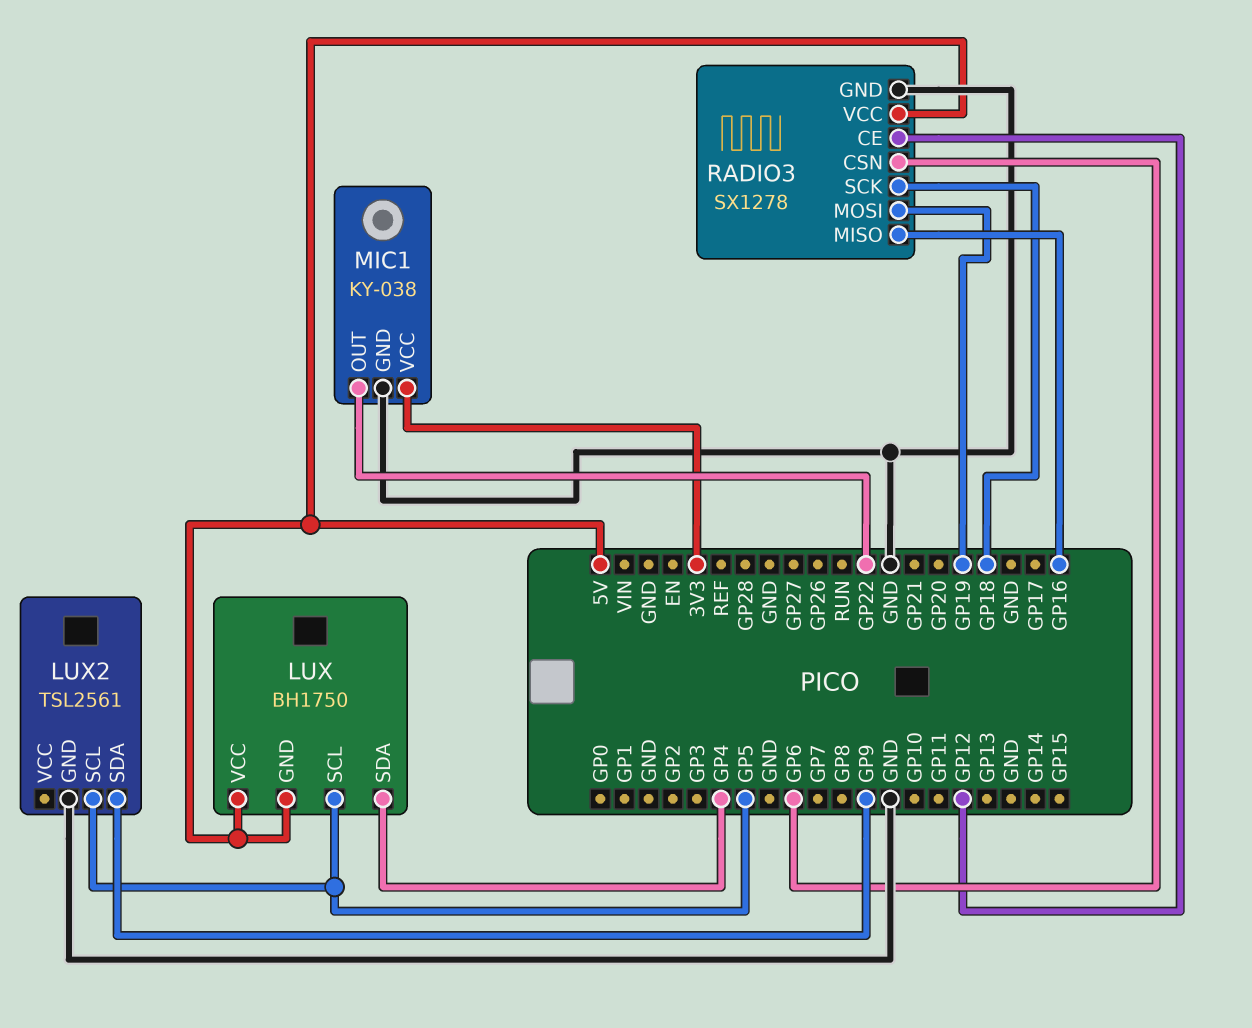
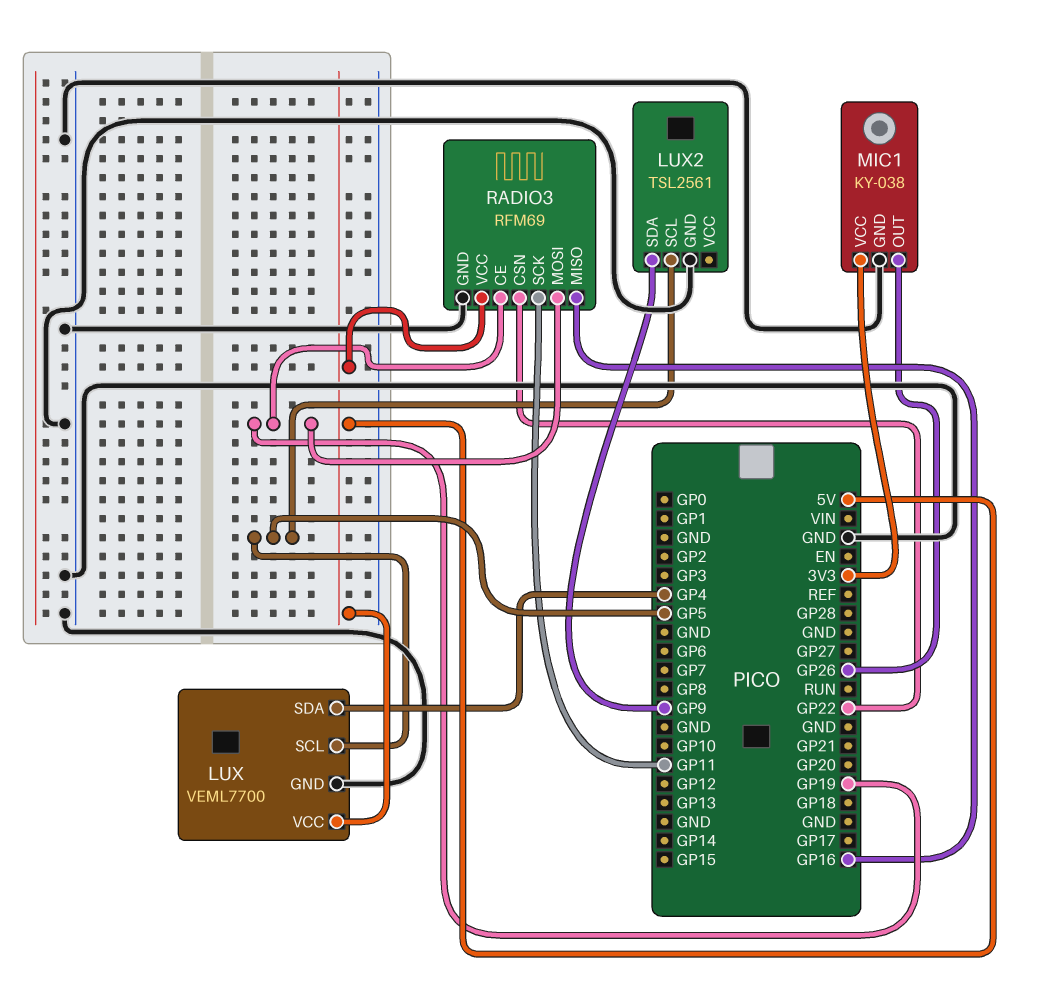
LUX: BH1750 -> VEML7700
LUX pin GND: 5V -> GND
MIC1 pin OUT: GP22 -> GP26
RADIO3: SX1278 -> RFM69
RADIO3 pin CE: GP12 -> GP19
RADIO3 pin CSN: GP6 -> GP22
RADIO3 pin SCK: GP18 -> GP11

